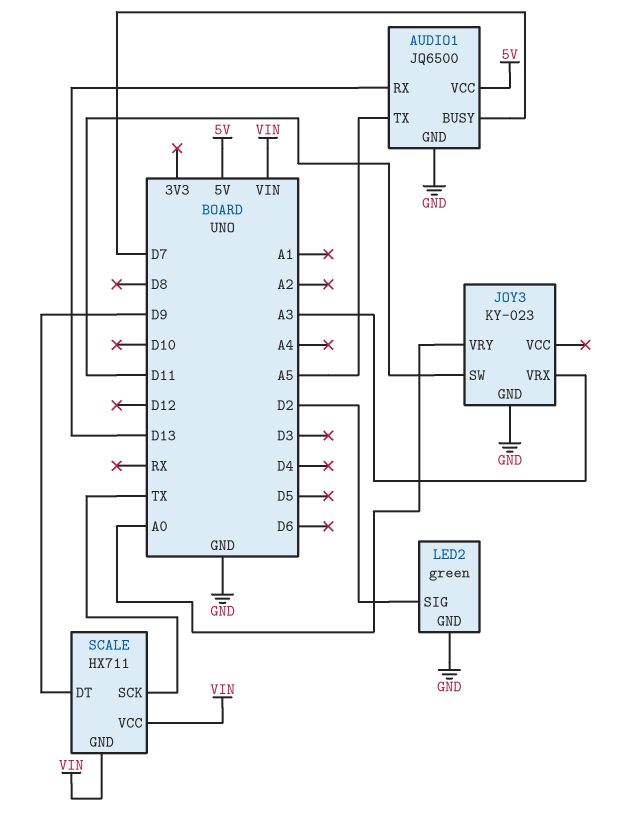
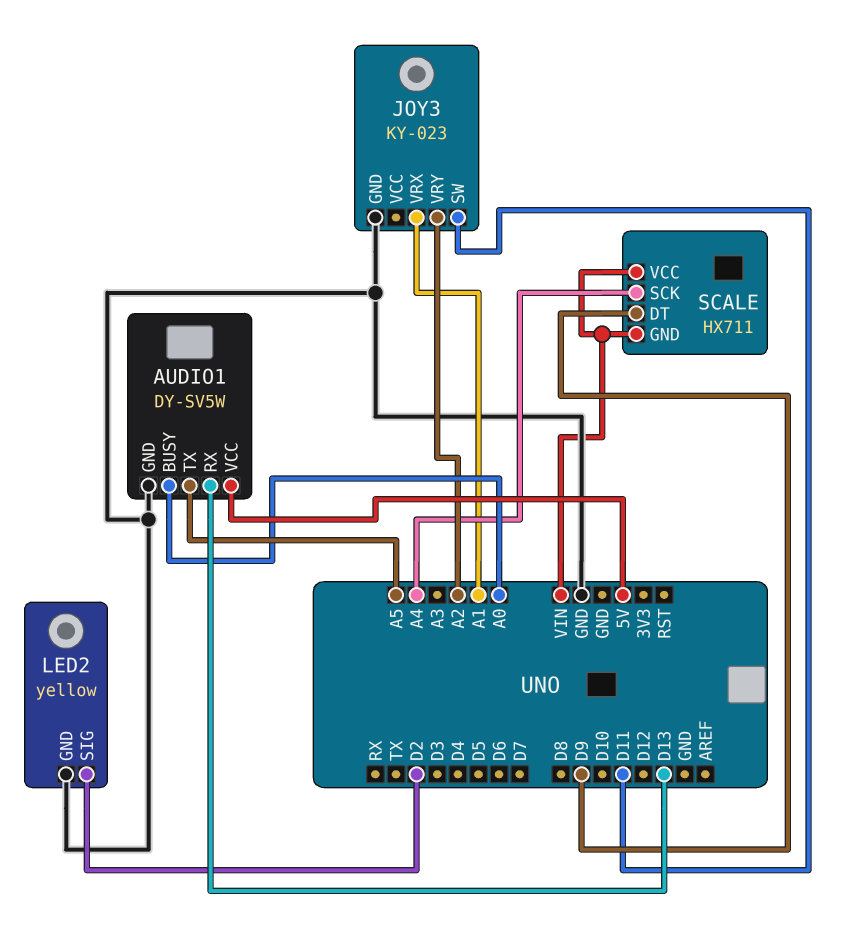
AUDIO1: JQ6500 -> DY-SV5W
AUDIO1 pin BUSY: D7 -> A0
JOY3 pin VRX: A3 -> A1
JOY3 pin VRY: A0 -> A2
LED2: green -> yellow
SCALE pin SCK: TX -> A4

